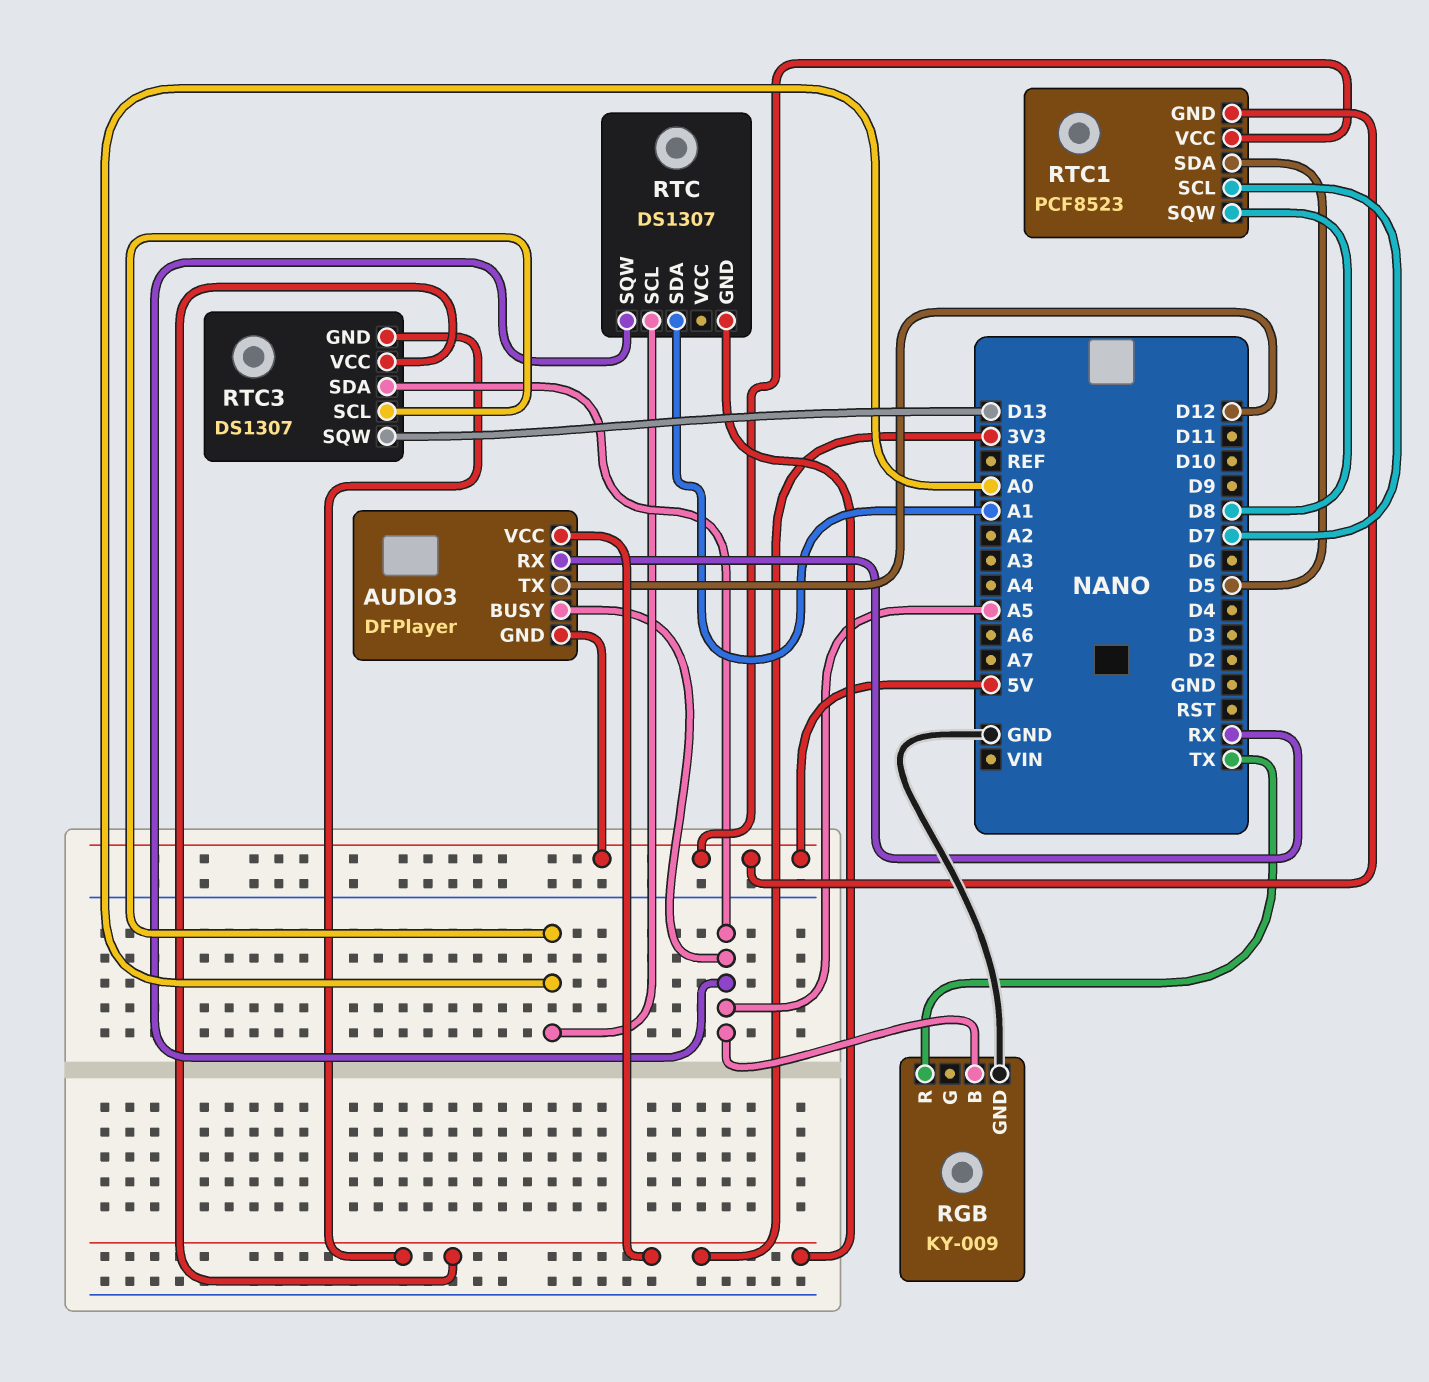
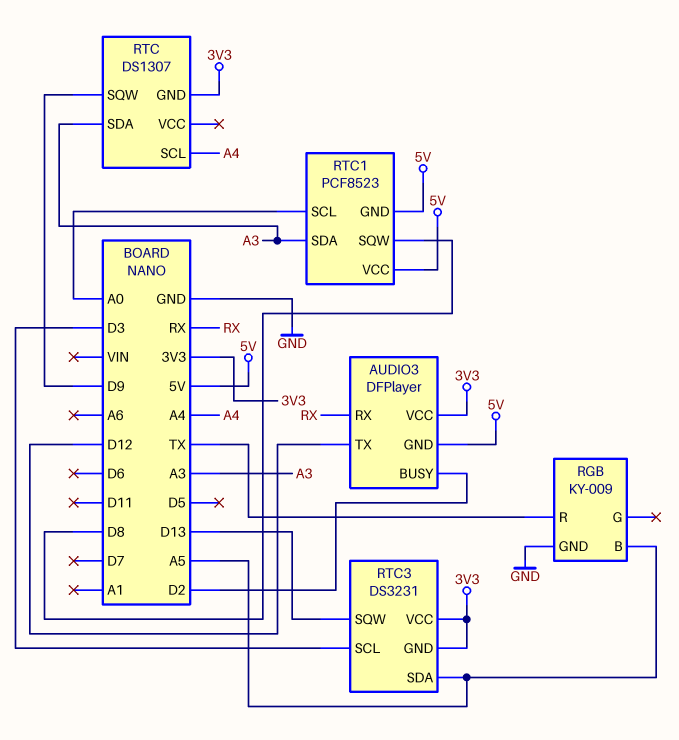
AUDIO3 pin BUSY: A5 -> D2
RTC pin SCL: A0 -> A4
RTC pin SDA: A1 -> A3
RTC pin SQW: A5 -> D9
RTC1 pin SCL: D7 -> A0
RTC1 pin SDA: D5 -> A3
RTC3: DS1307 -> DS3231
RTC3 pin SCL: A0 -> D3

